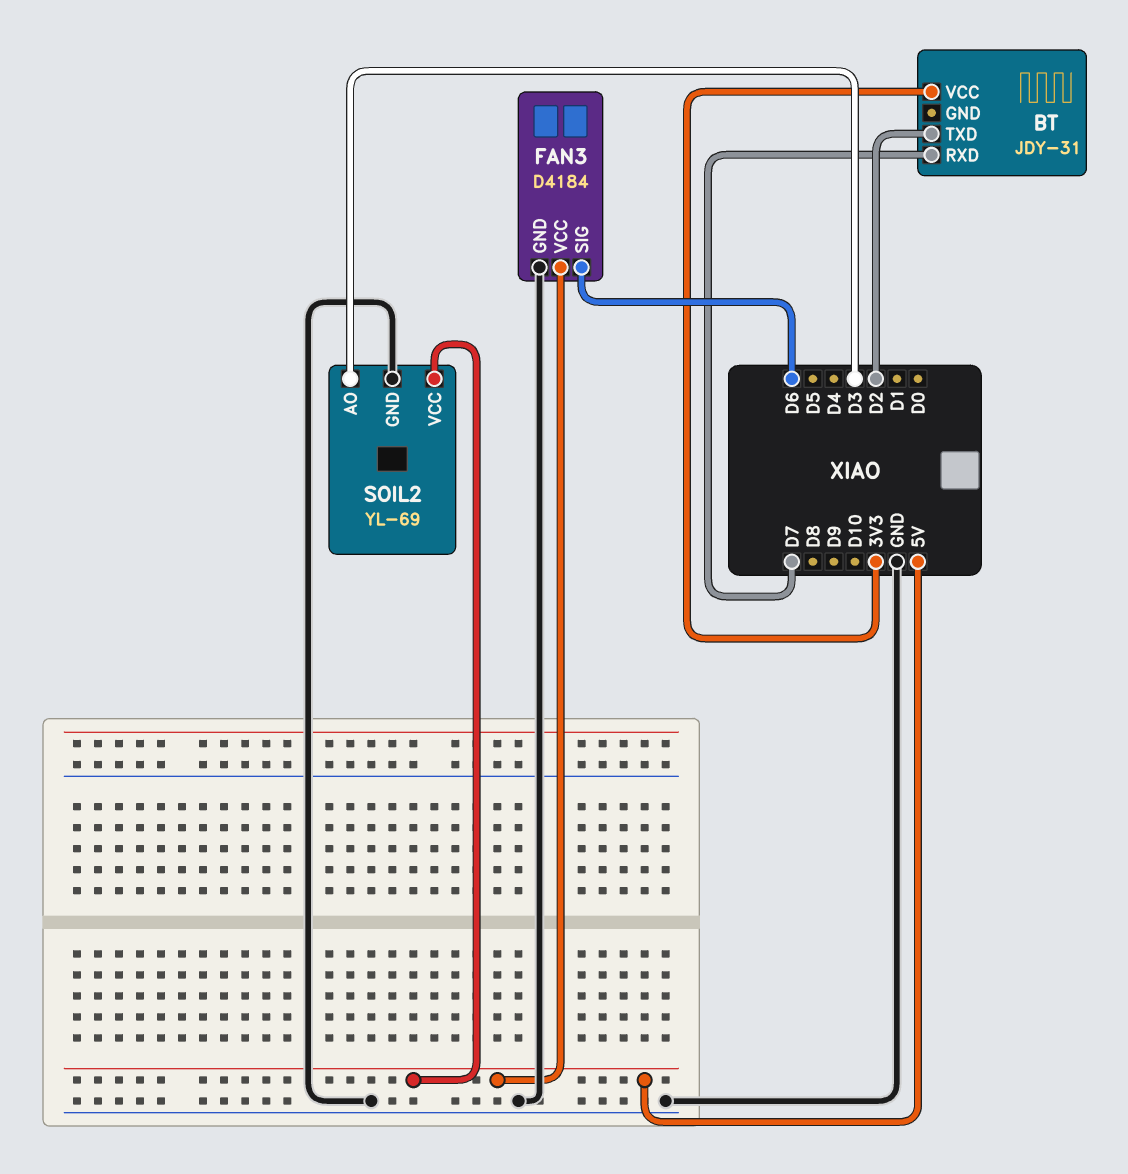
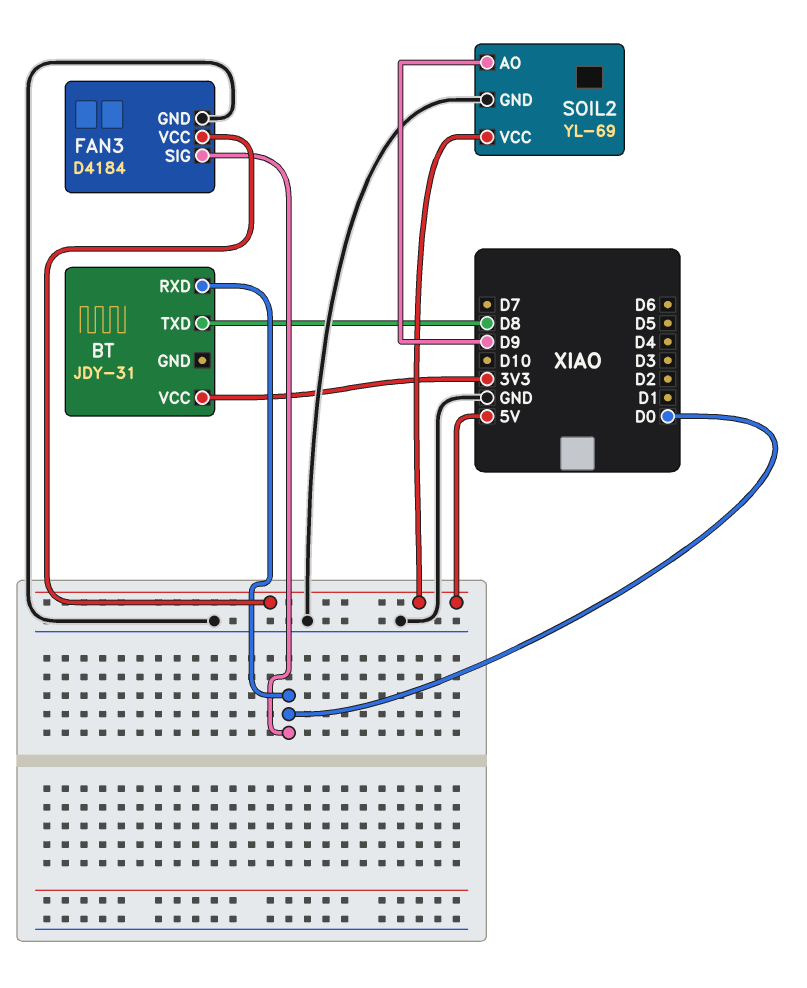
BT pin RXD: D7 -> D0
BT pin TXD: D2 -> D8
FAN3 pin SIG: D6 -> D0
SOIL2 pin AO: D3 -> D9

